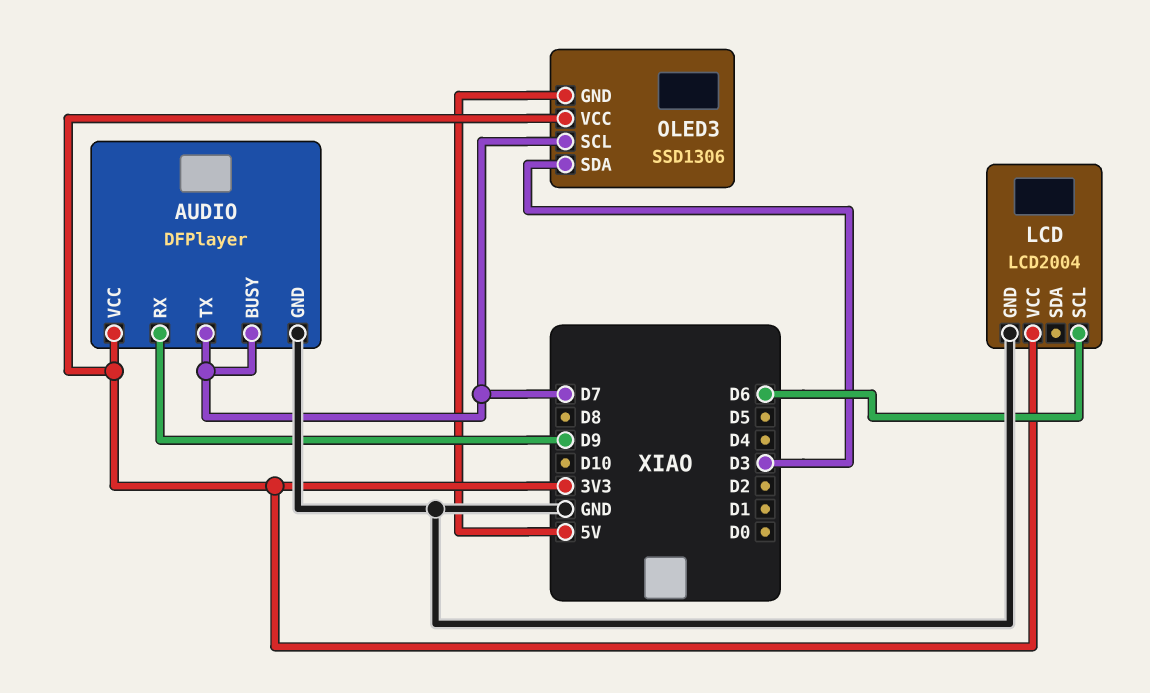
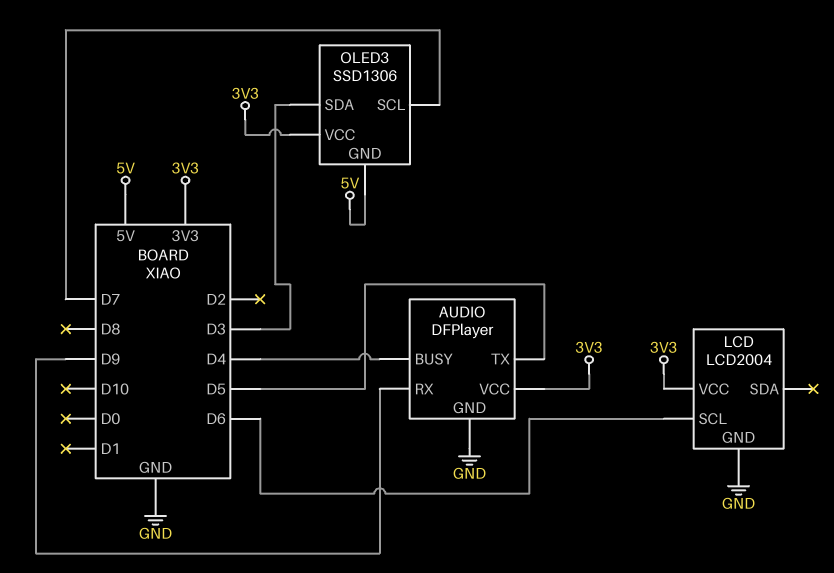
AUDIO pin BUSY: D7 -> D4
AUDIO pin TX: D7 -> D5

